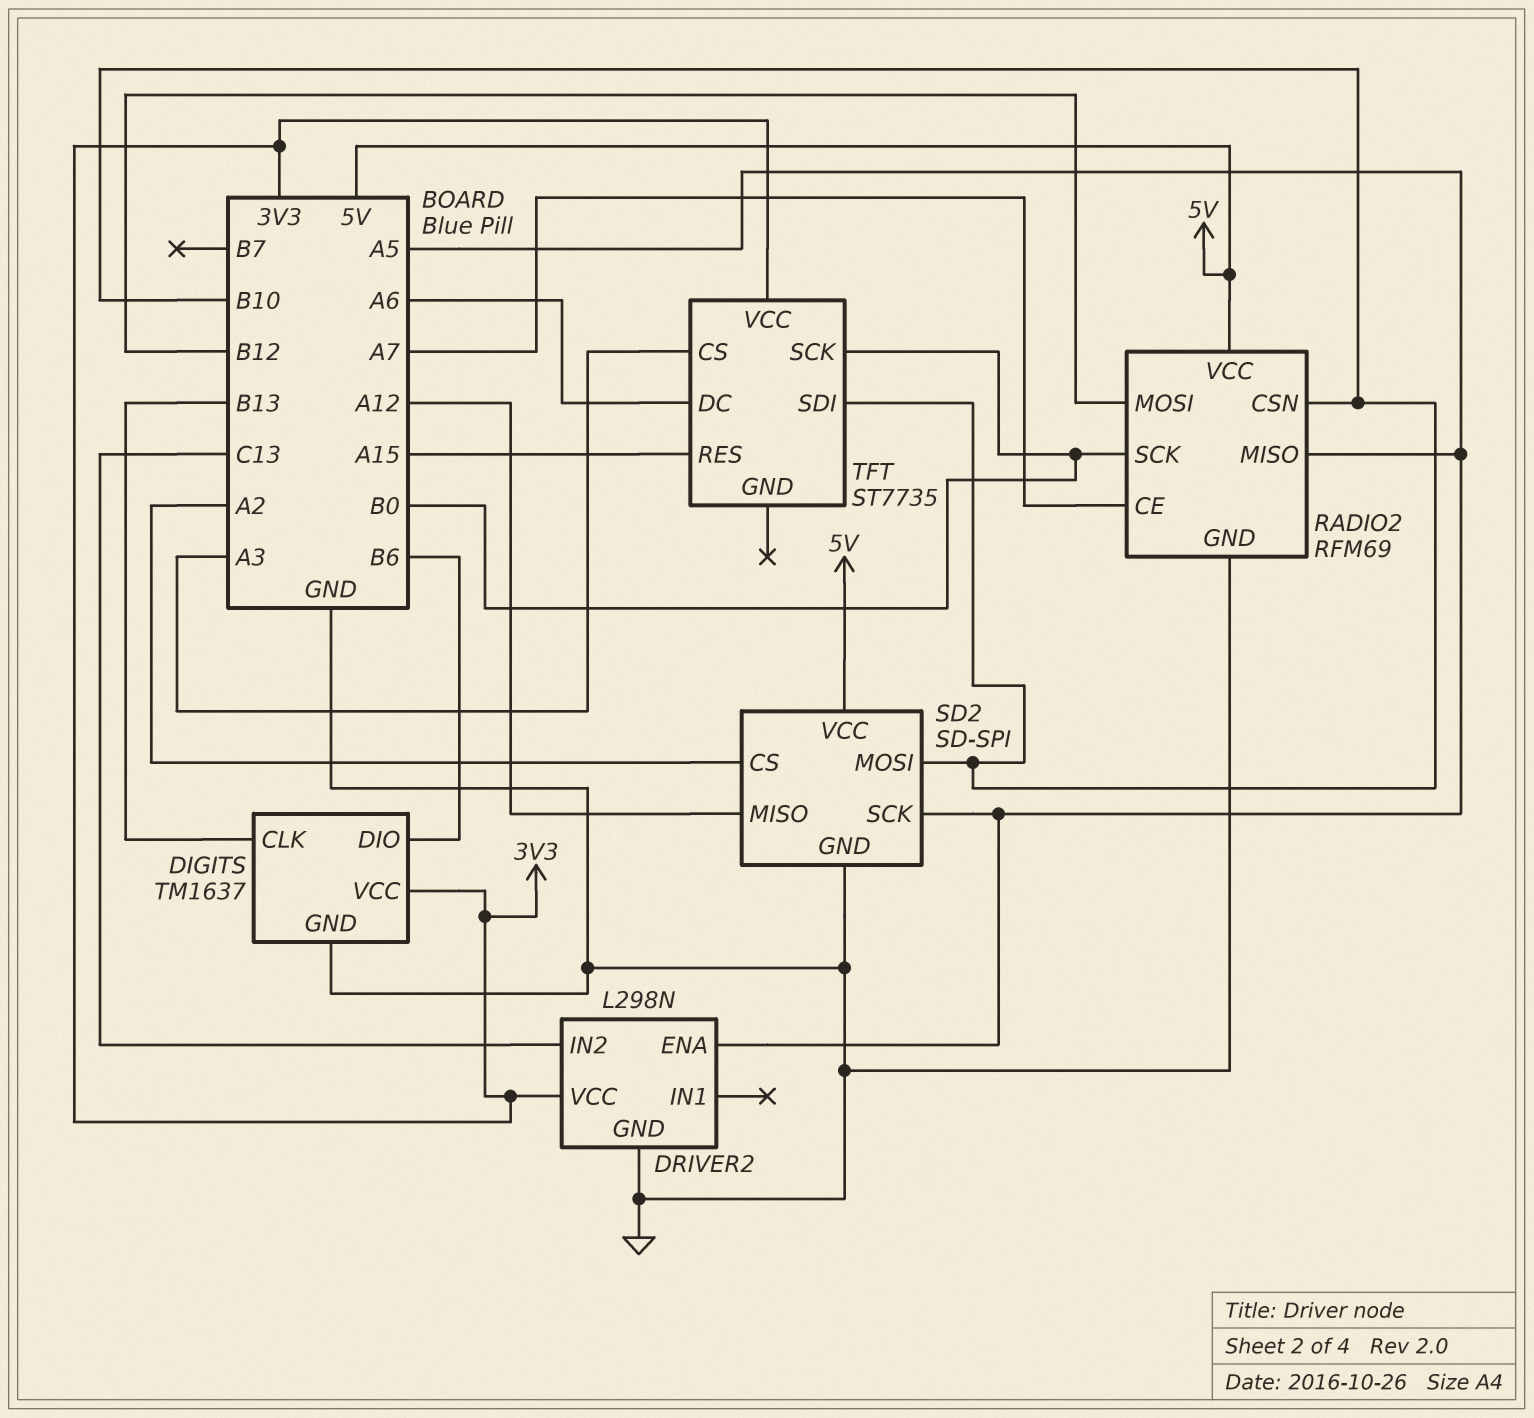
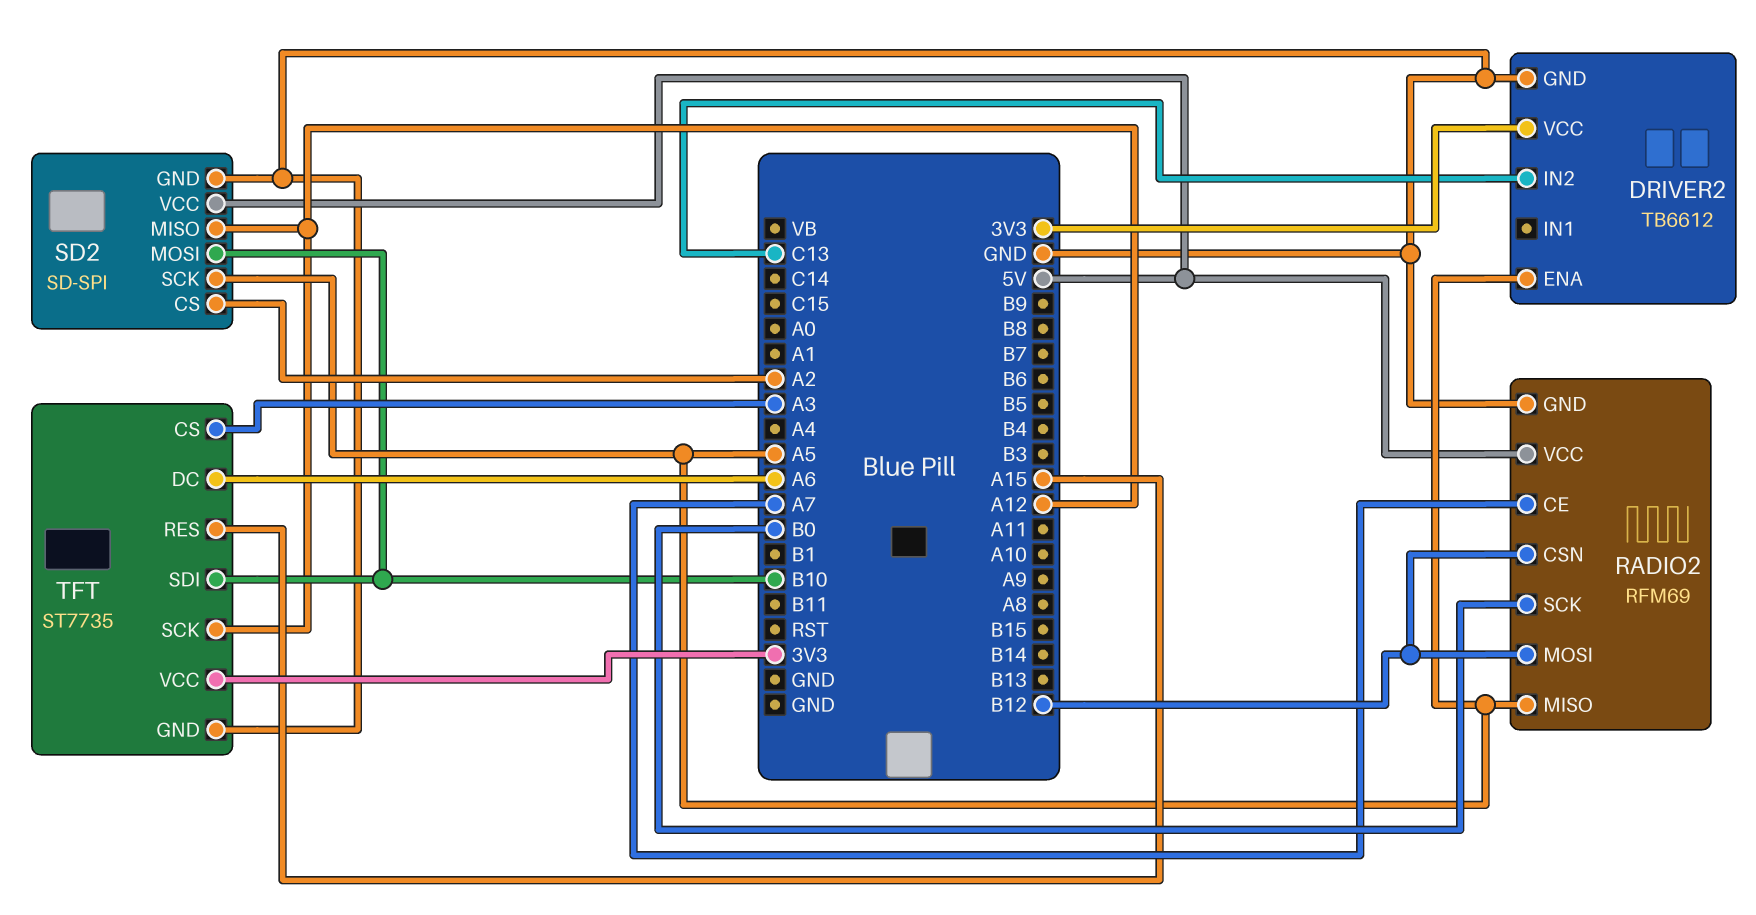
DIGITS: TM1637 -> none
DIGITS pin CLK: B13 -> none
DIGITS pin DIO: B6 -> none
DIGITS pin GND: GND -> none
DIGITS pin VCC: 3V3 -> none
DRIVER2: L298N -> TB6612
RADIO2 pin CSN: B10 -> B12
TFT pin GND: none -> GND
TFT pin SCK: B0 -> A12

